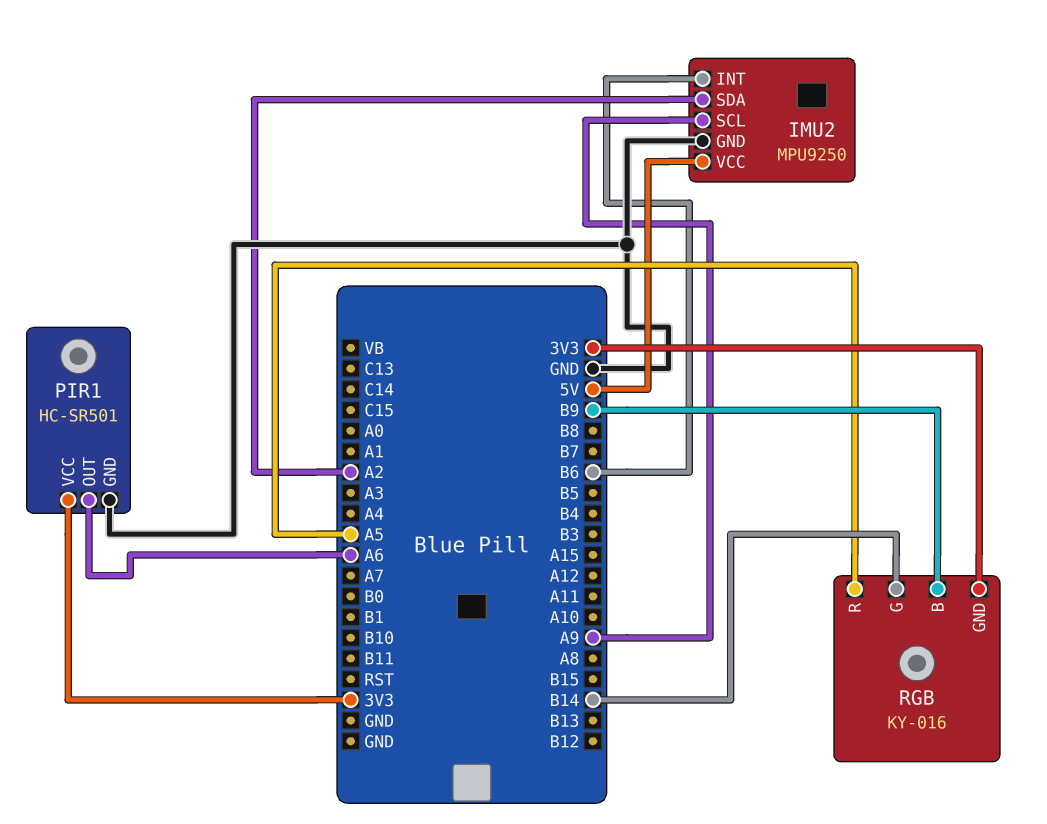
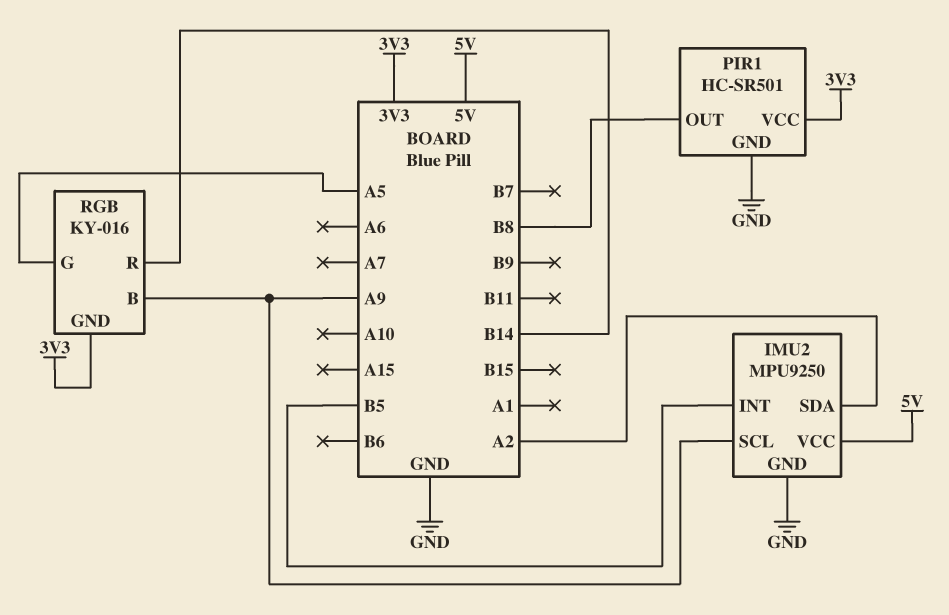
IMU2 pin INT: B6 -> B5
PIR1 pin OUT: A6 -> B8
RGB pin B: B9 -> A9
RGB pin G: B14 -> A5
RGB pin R: A5 -> B14

